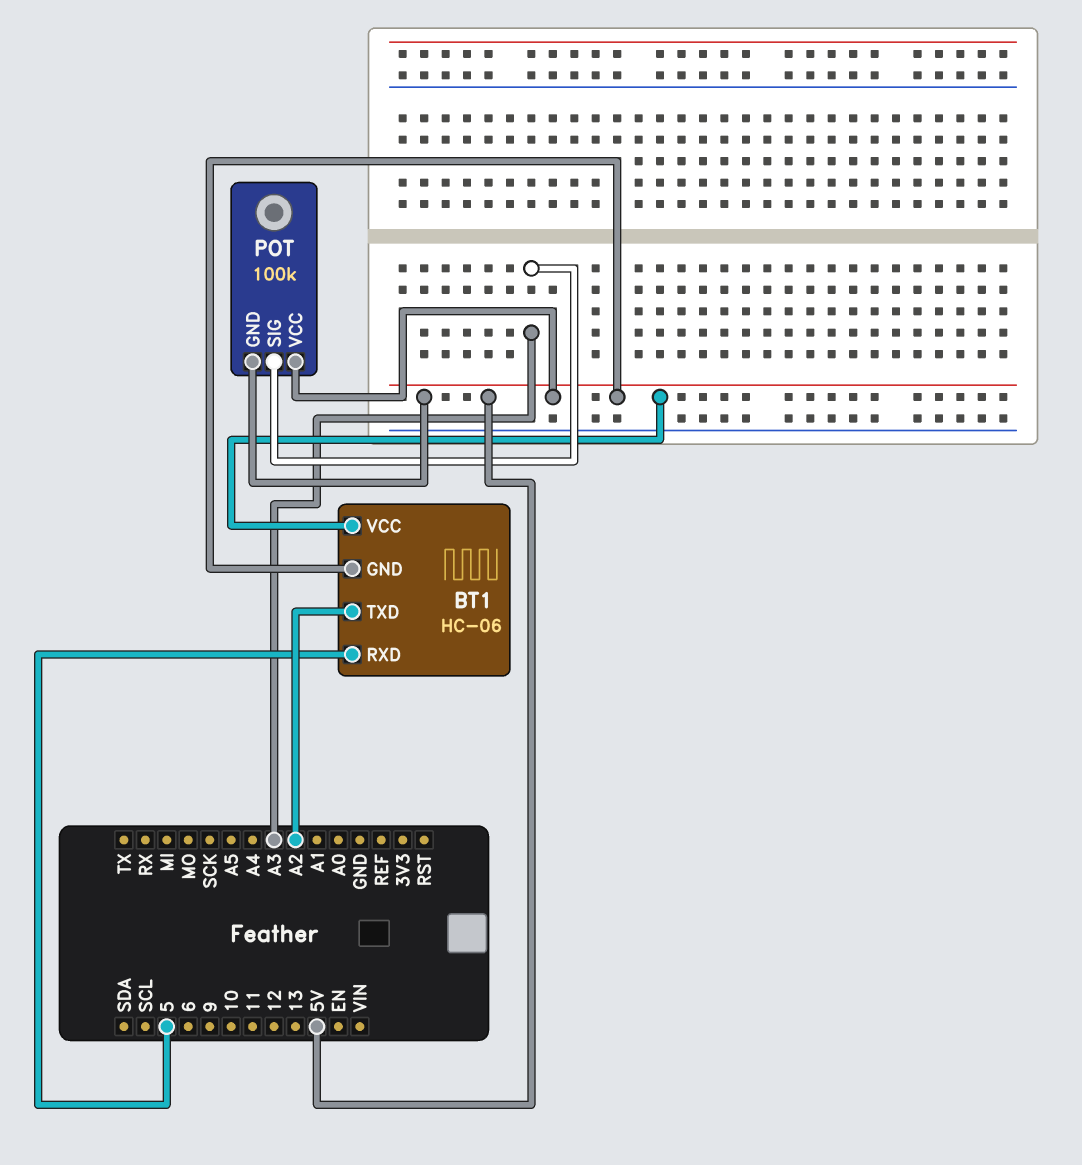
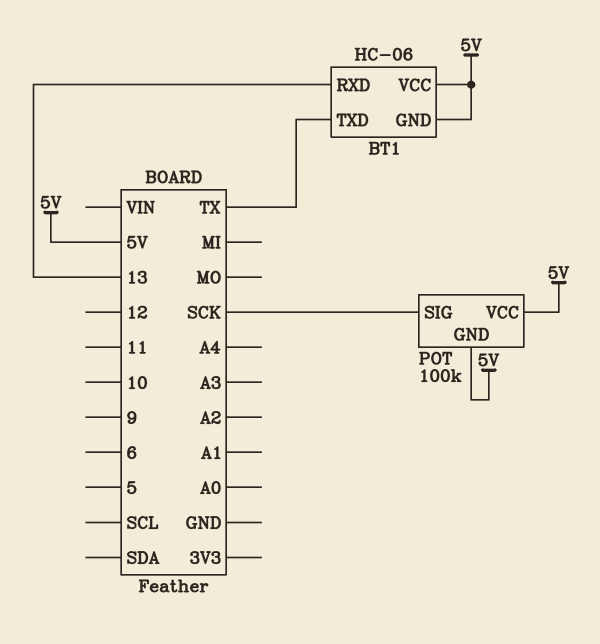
BT1 pin RXD: 5 -> 13
BT1 pin TXD: A2 -> TX
POT pin SIG: A3 -> SCK

